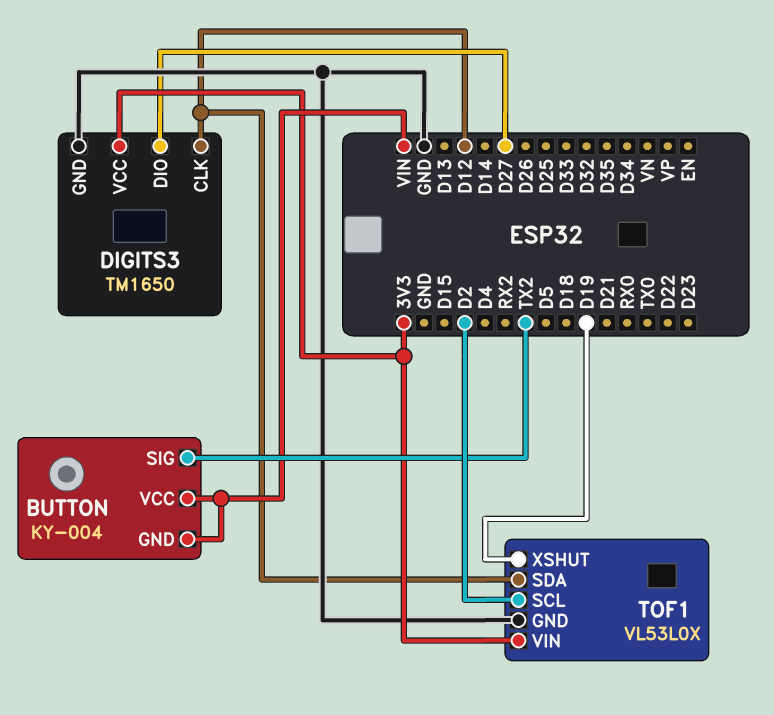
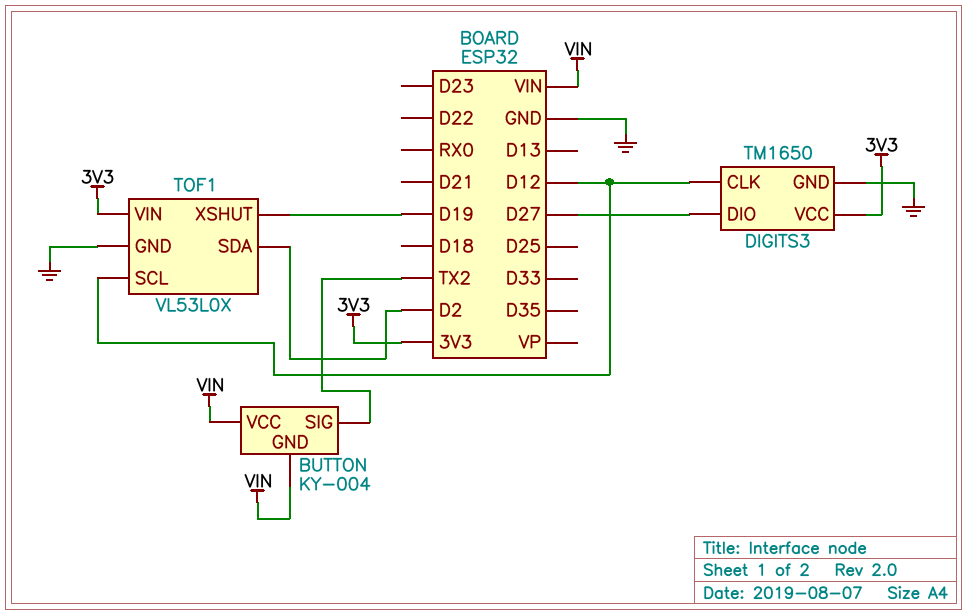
TOF1 pin SCL: D2 -> D12
TOF1 pin SDA: D12 -> D2

